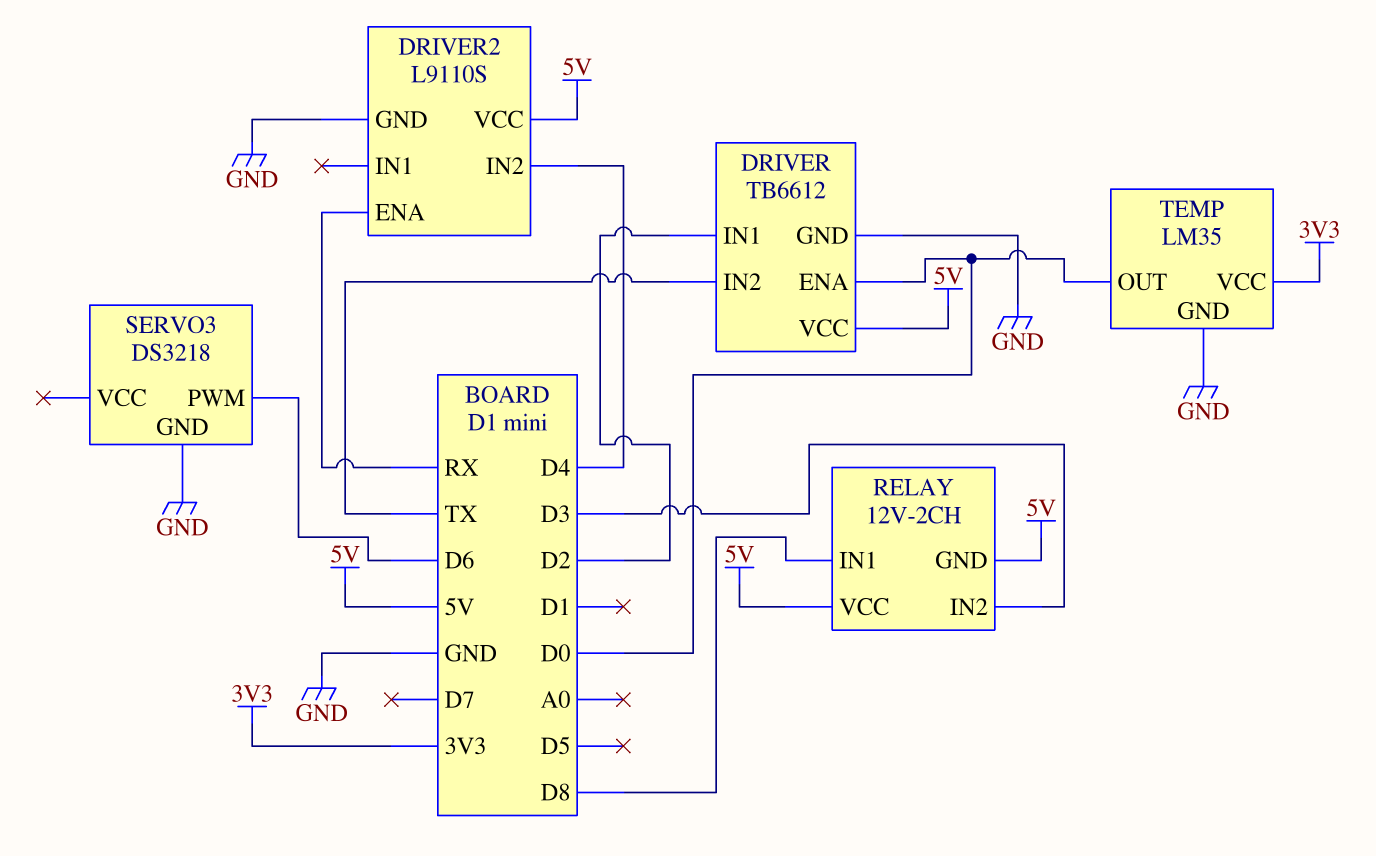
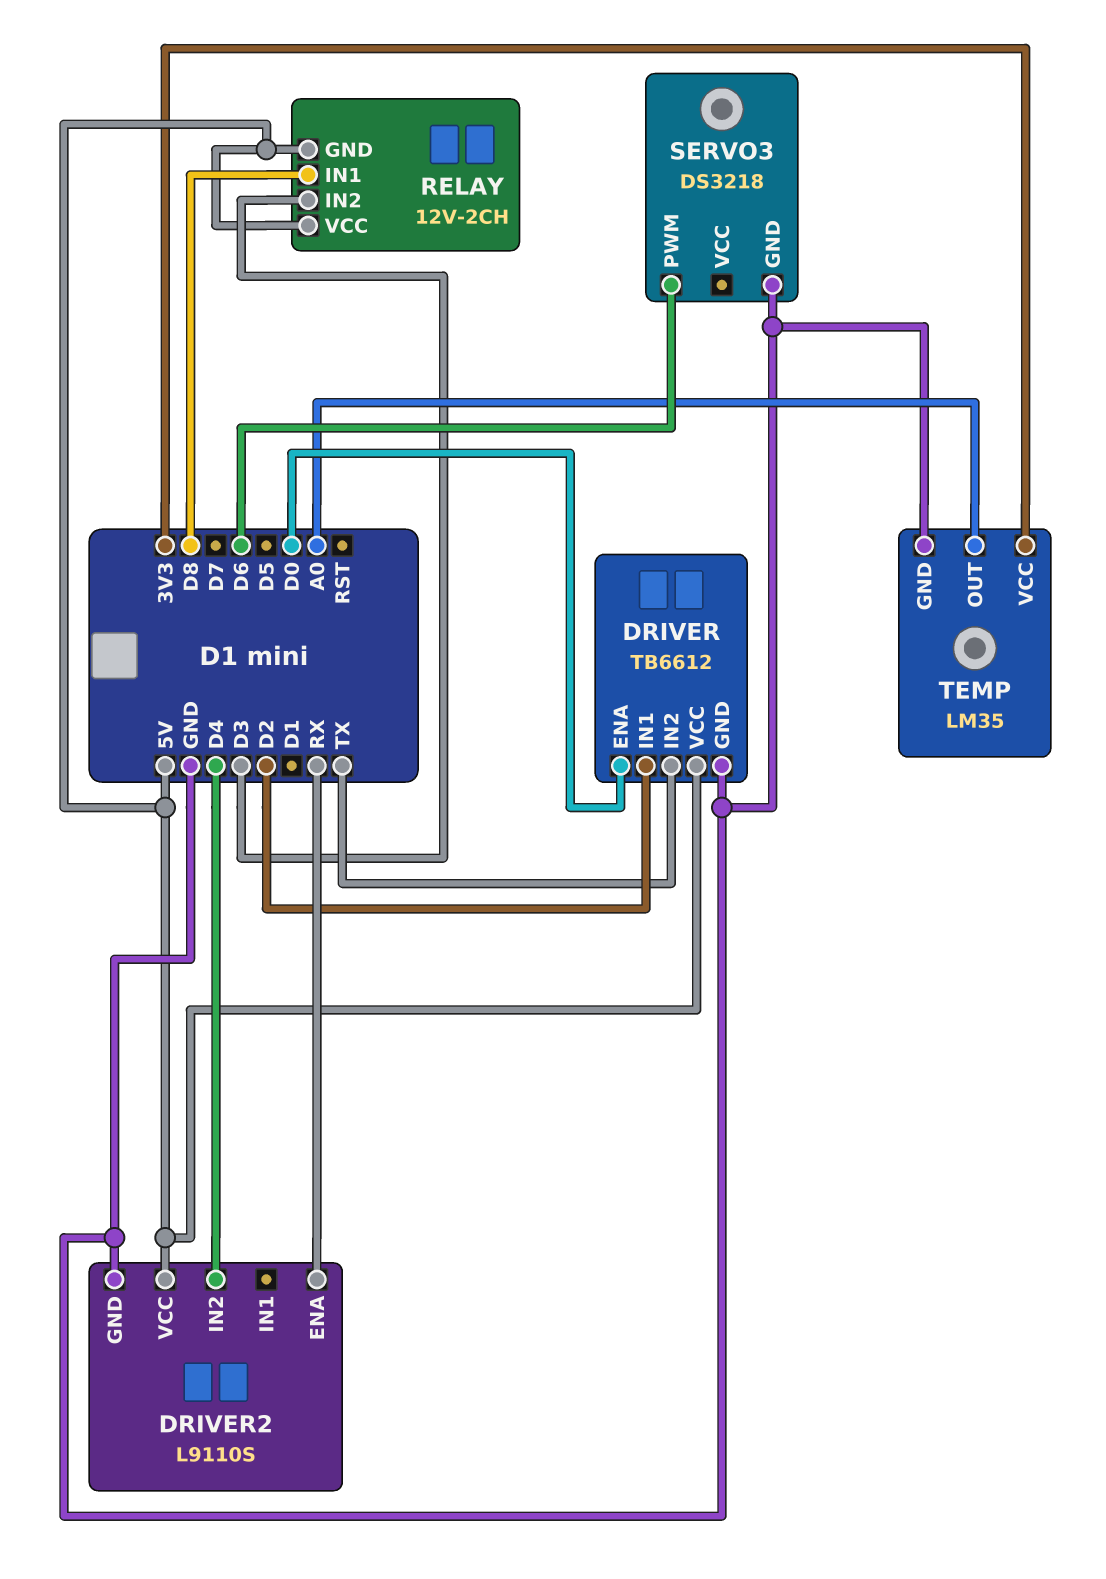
TEMP pin OUT: D0 -> A0

